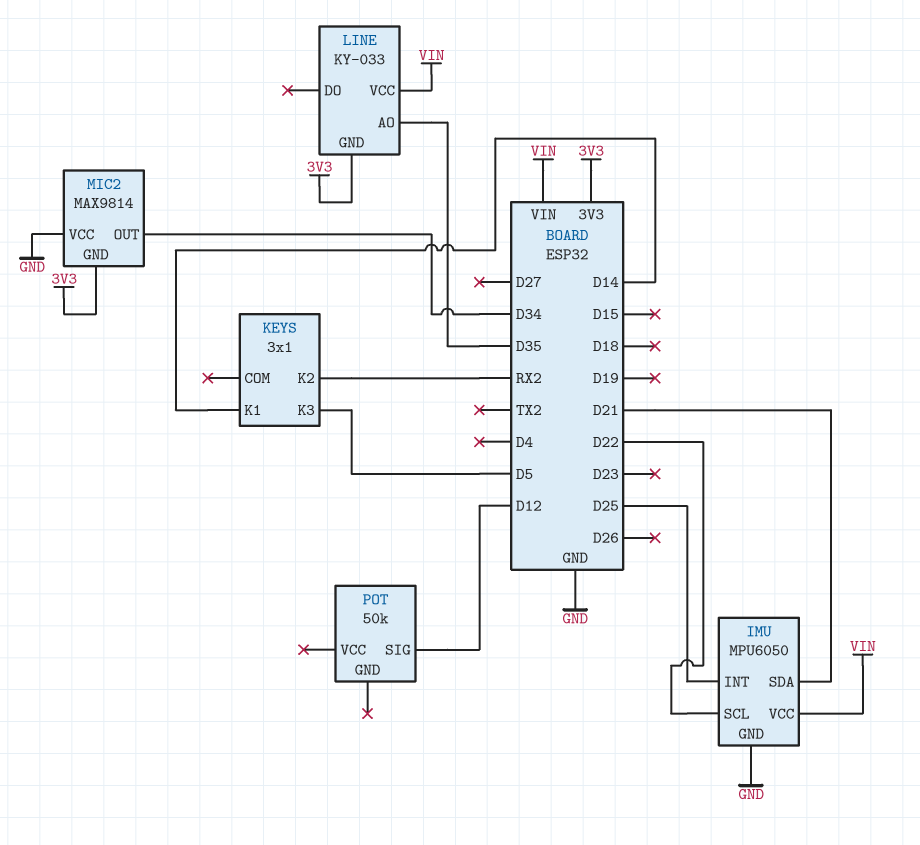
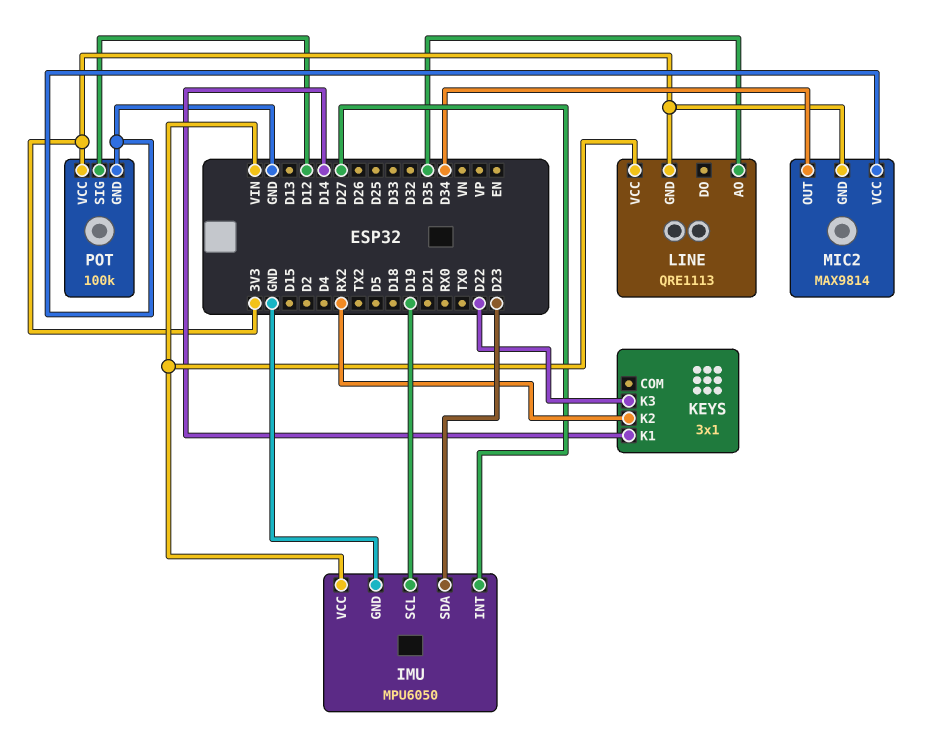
IMU pin INT: D25 -> D27
IMU pin SCL: D22 -> D19
IMU pin SDA: D21 -> D23
KEYS pin K3: D5 -> D22
LINE: KY-033 -> QRE1113
POT: 50k -> 100k
POT pin GND: none -> GND
POT pin VCC: none -> 3V3

